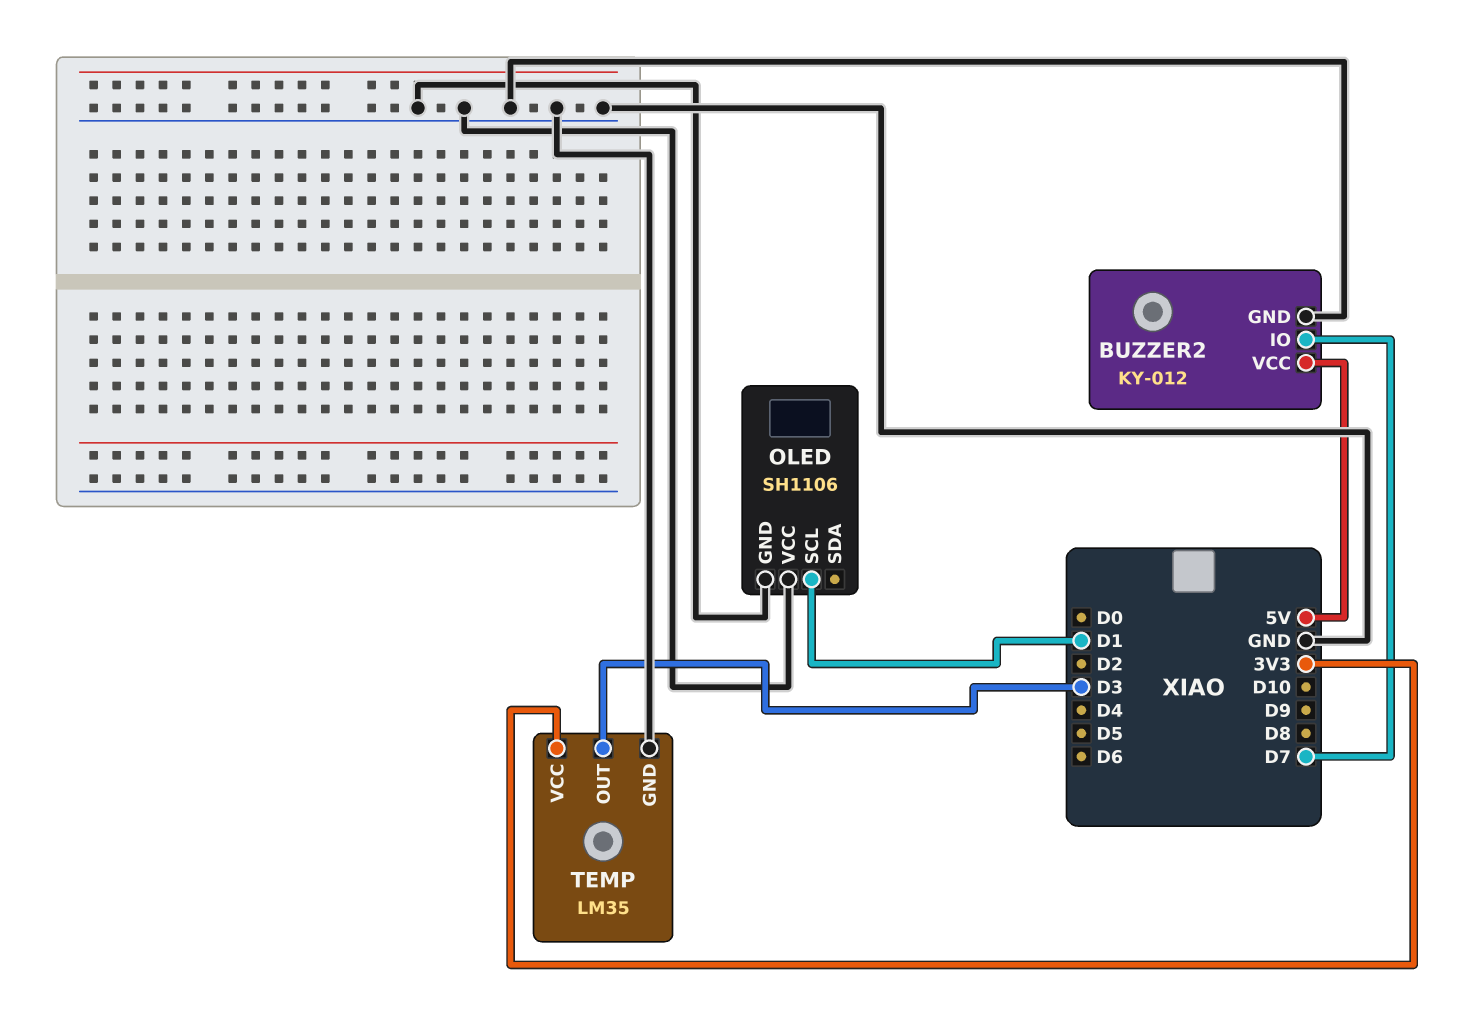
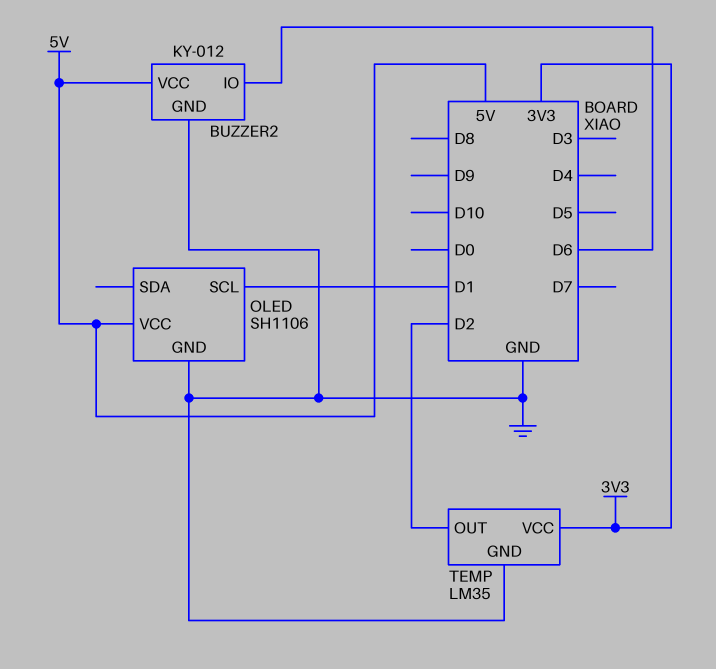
BUZZER2 pin IO: D7 -> D6
OLED pin VCC: GND -> 5V
TEMP pin OUT: D3 -> D2

